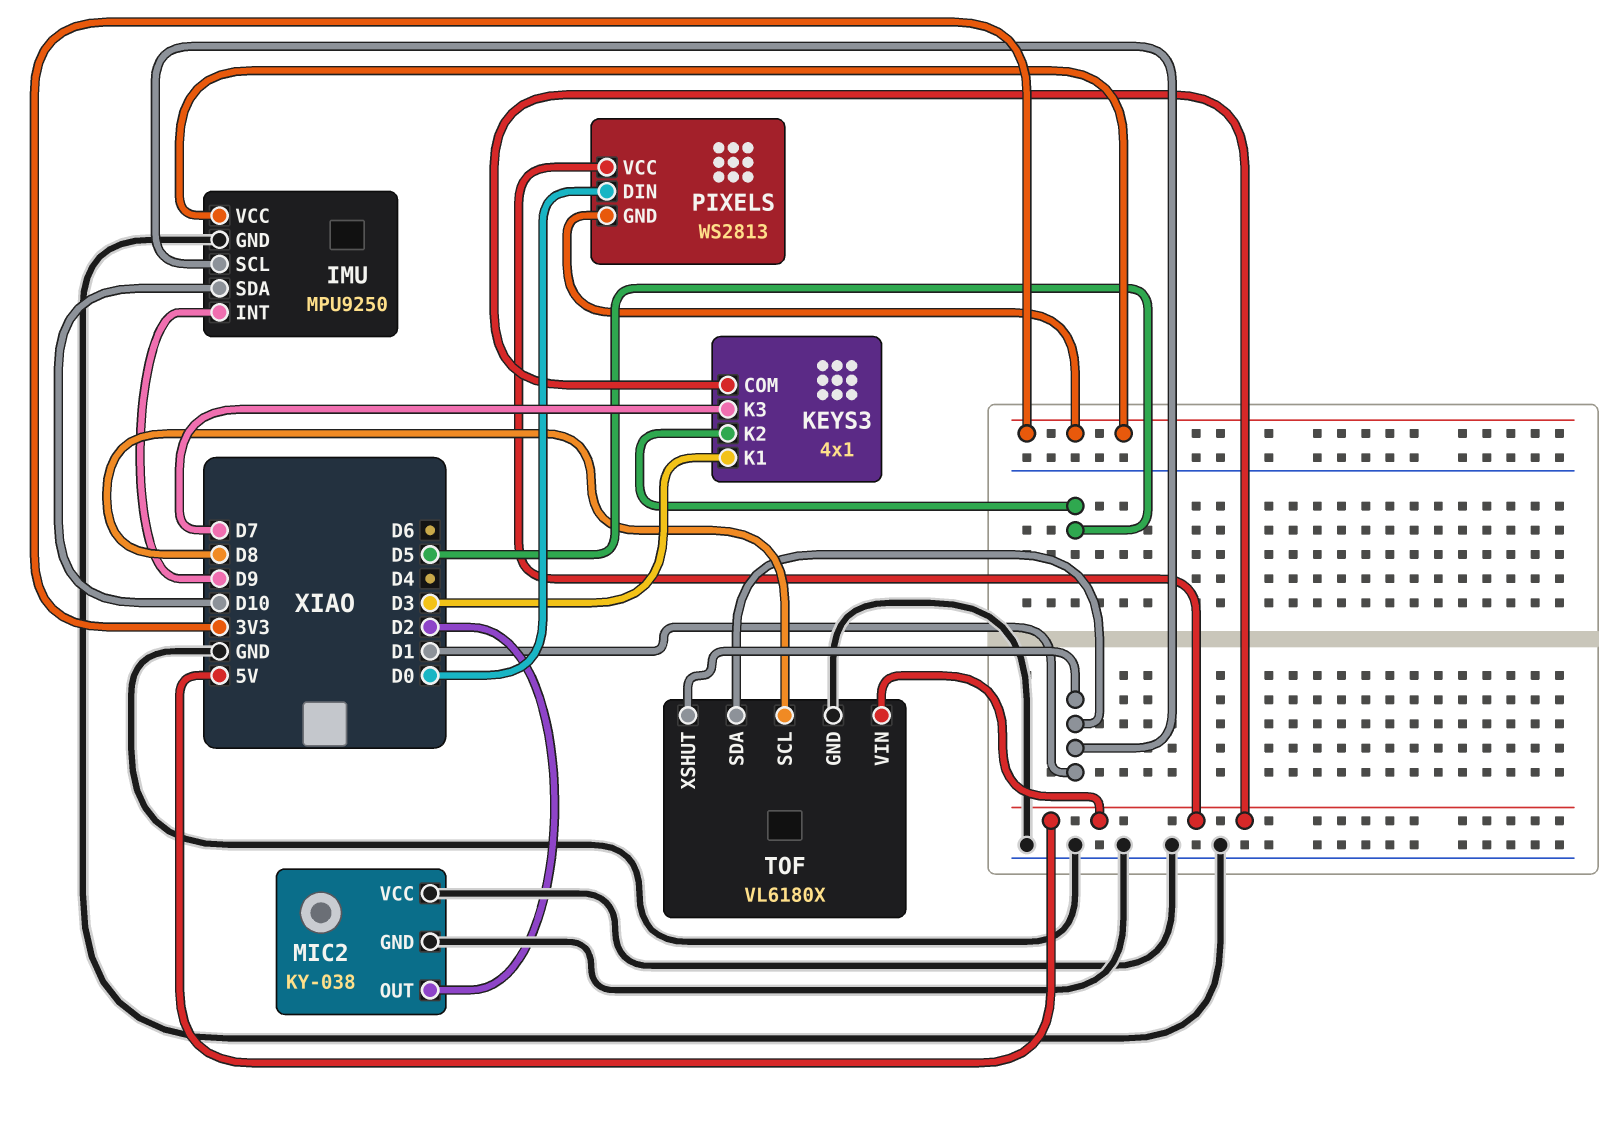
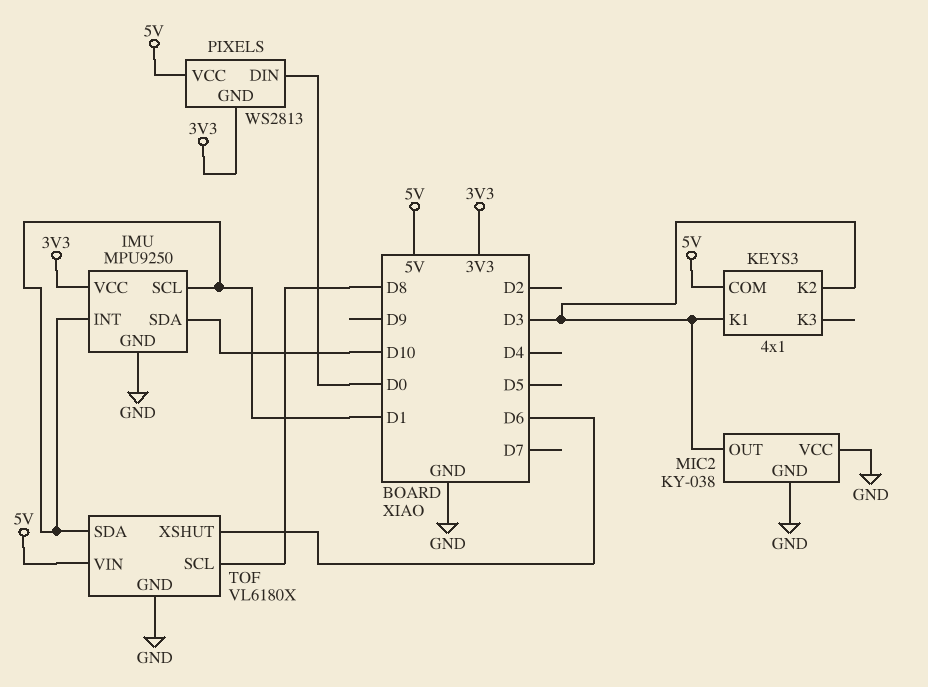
IMU pin INT: D9 -> D1
KEYS3 pin K2: D5 -> D3
KEYS3 pin K3: D7 -> none
MIC2 pin OUT: D2 -> D3
TOF pin XSHUT: D1 -> D6

